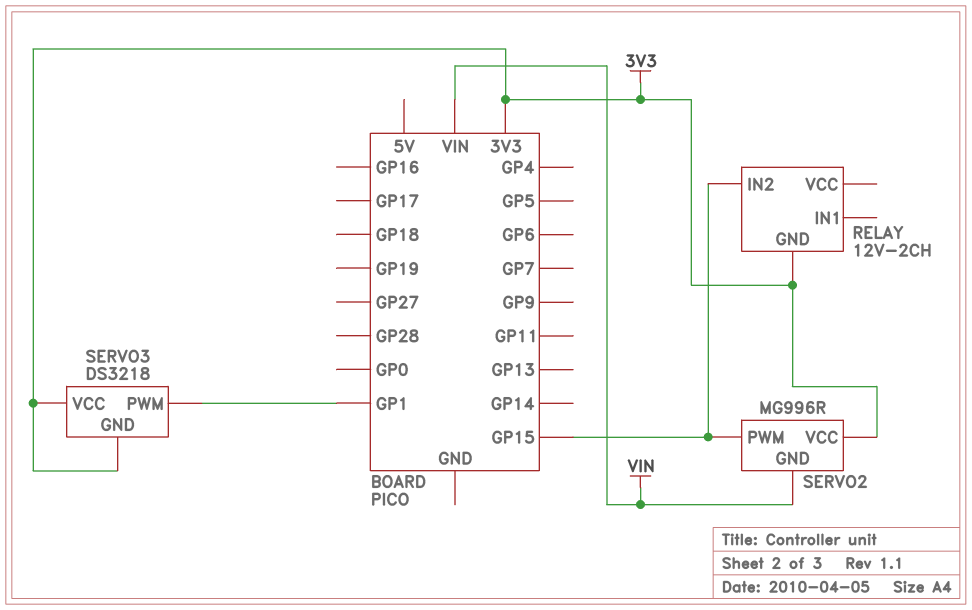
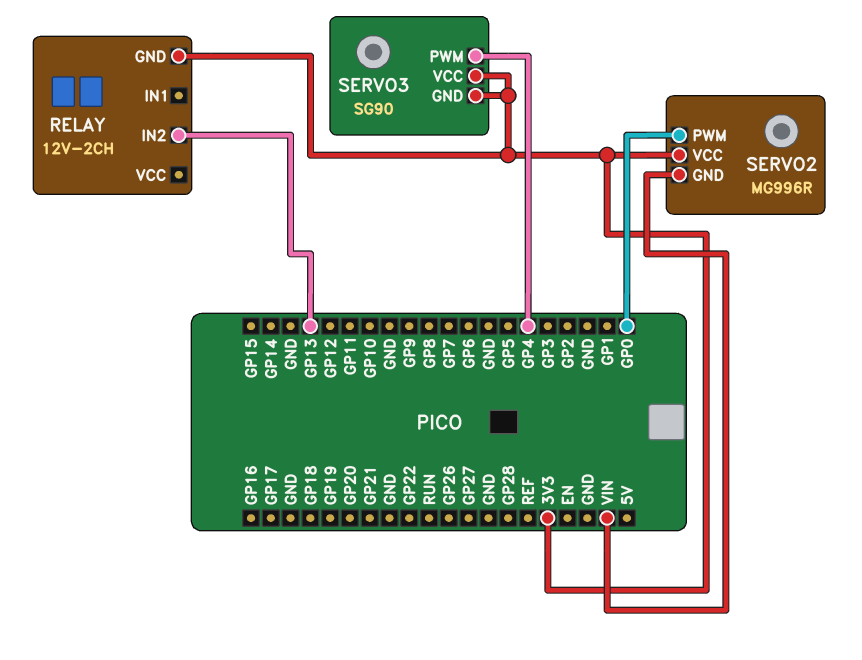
RELAY pin IN2: GP15 -> GP13
SERVO2 pin PWM: GP15 -> GP0
SERVO3: DS3218 -> SG90
SERVO3 pin PWM: GP1 -> GP4

